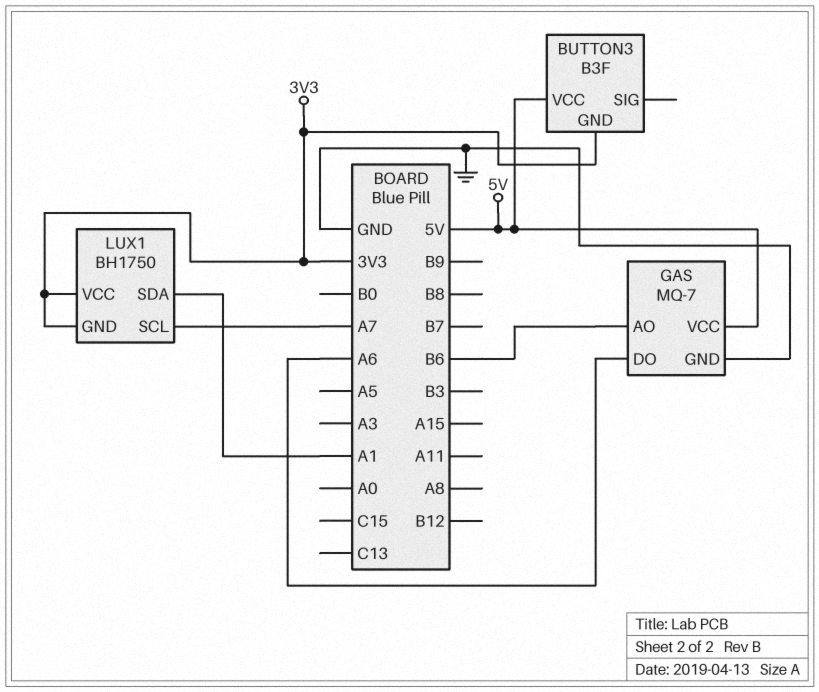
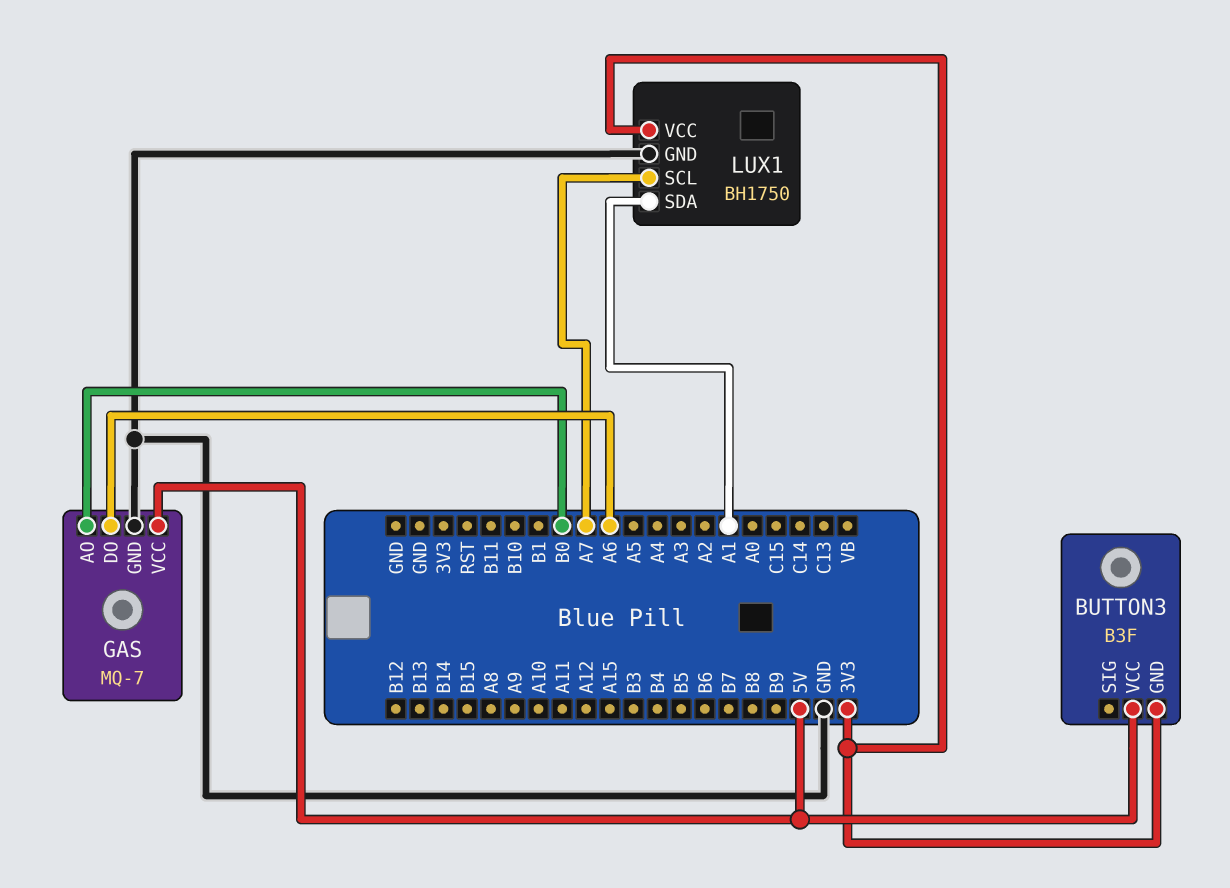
GAS pin AO: B6 -> B0
LUX1 pin GND: 3V3 -> GND

